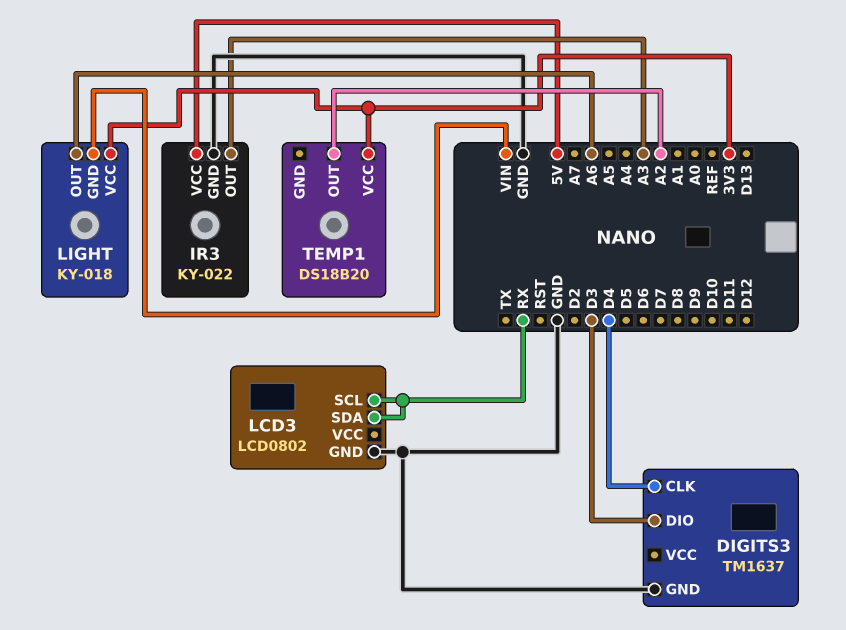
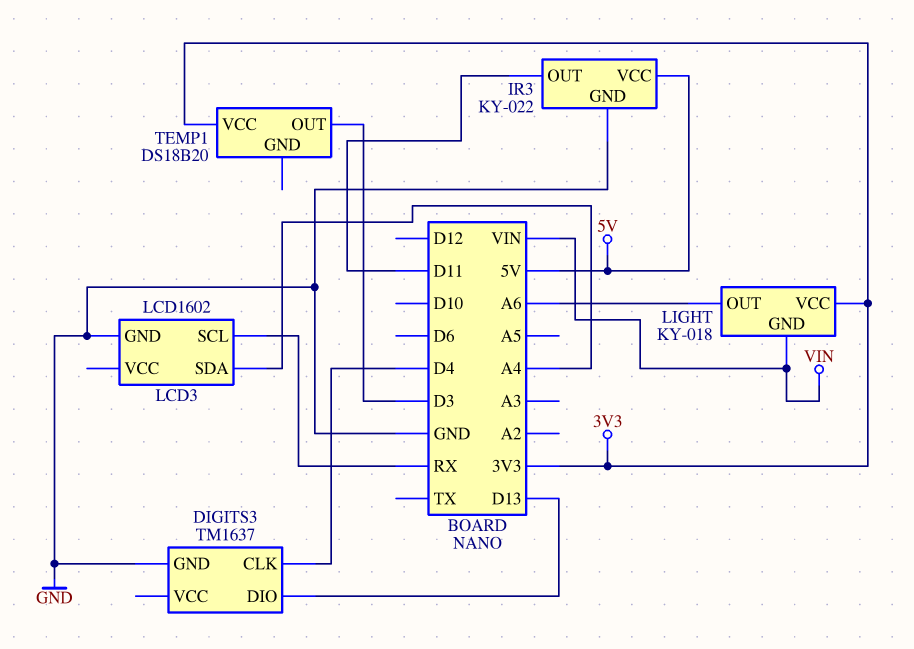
DIGITS3 pin DIO: D3 -> D13
IR3 pin OUT: A3 -> D11
LCD3: LCD0802 -> LCD1602
LCD3 pin SDA: RX -> A4
TEMP1 pin OUT: A2 -> D3

